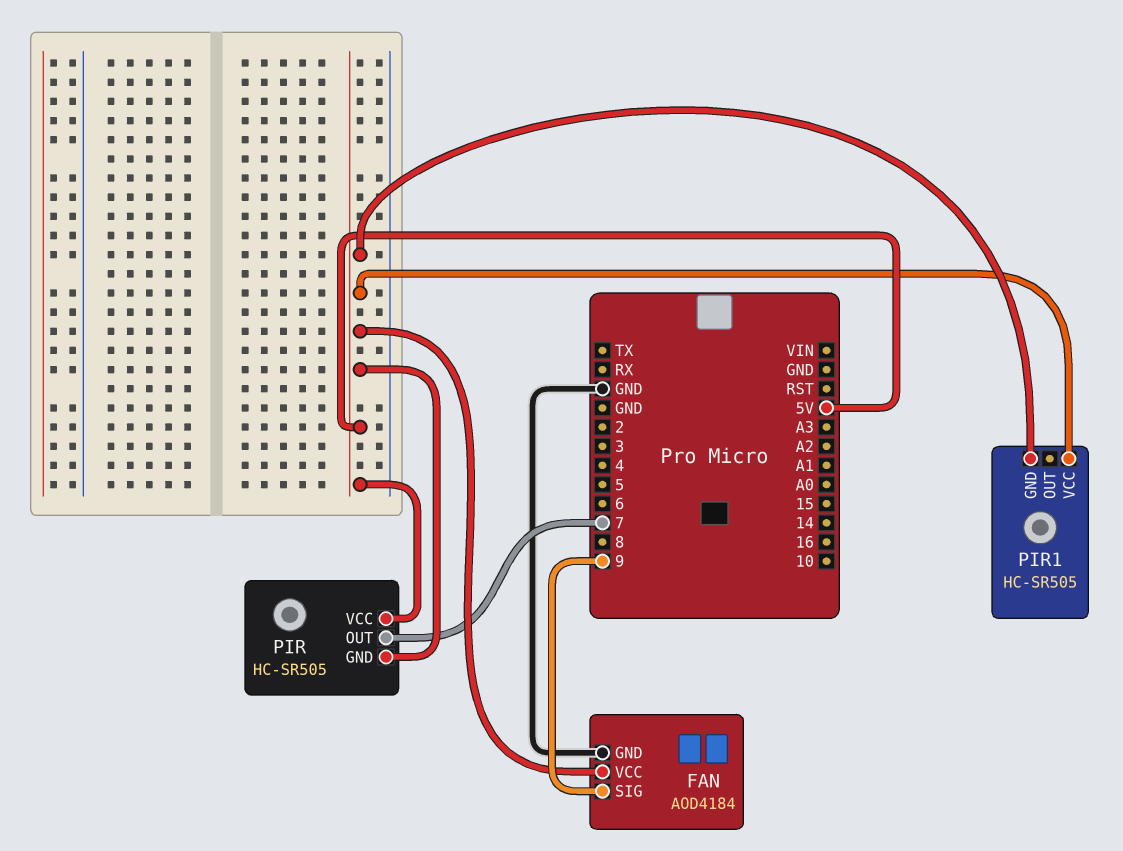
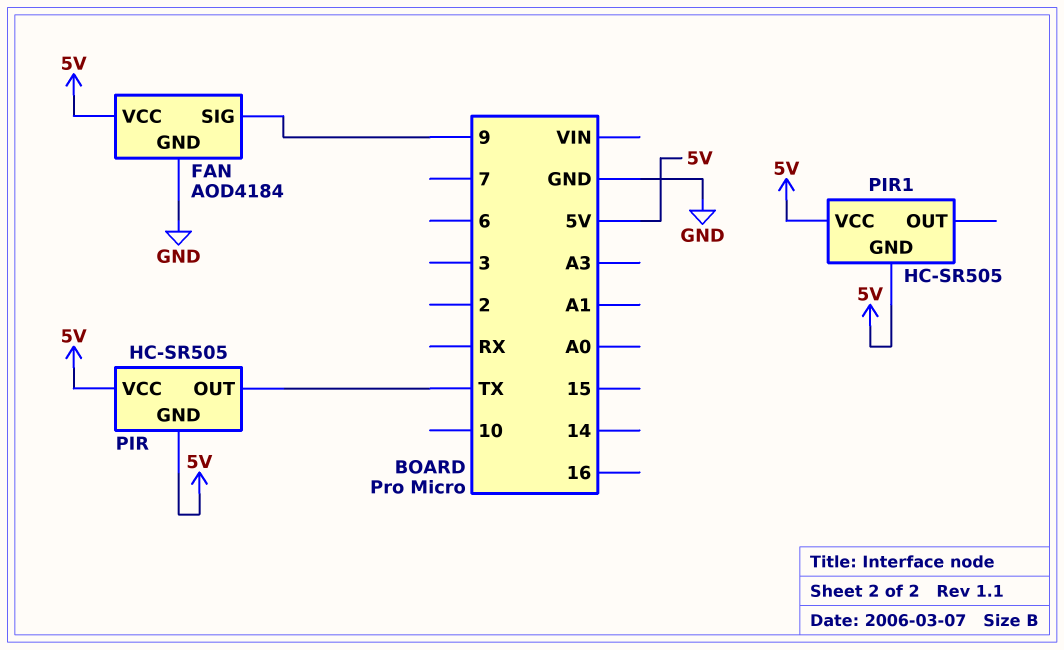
PIR pin OUT: 7 -> TX

